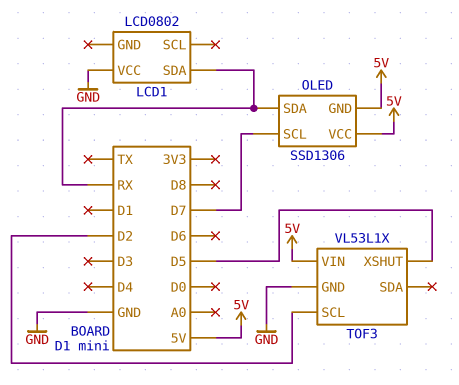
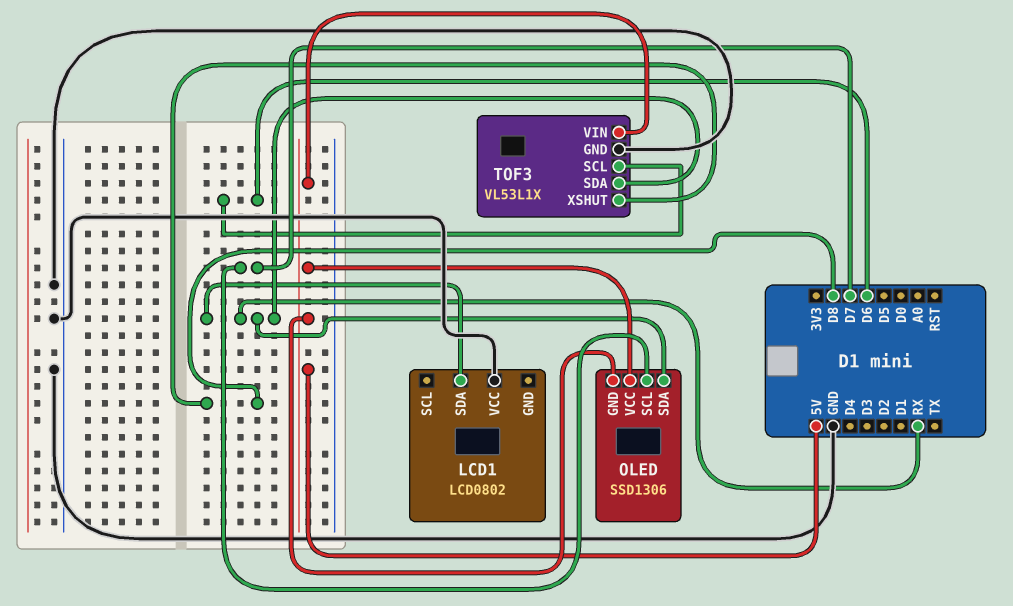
TOF3 pin SCL: D2 -> D6
TOF3 pin SDA: none -> RX
TOF3 pin XSHUT: D5 -> D8

